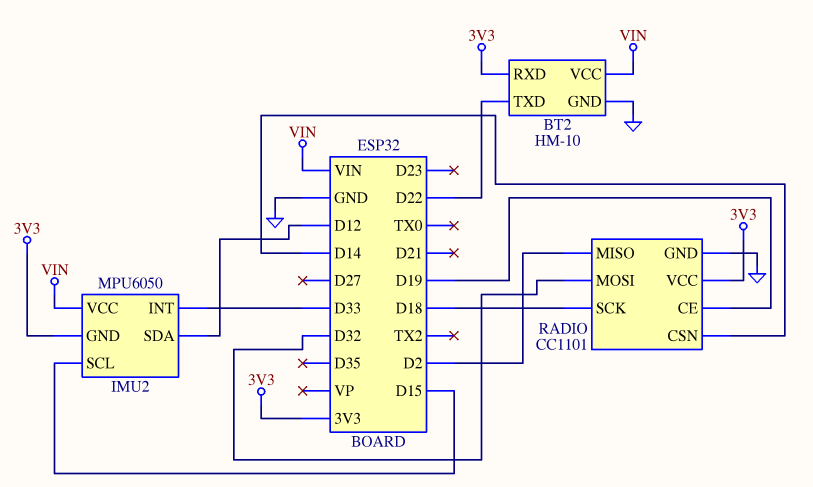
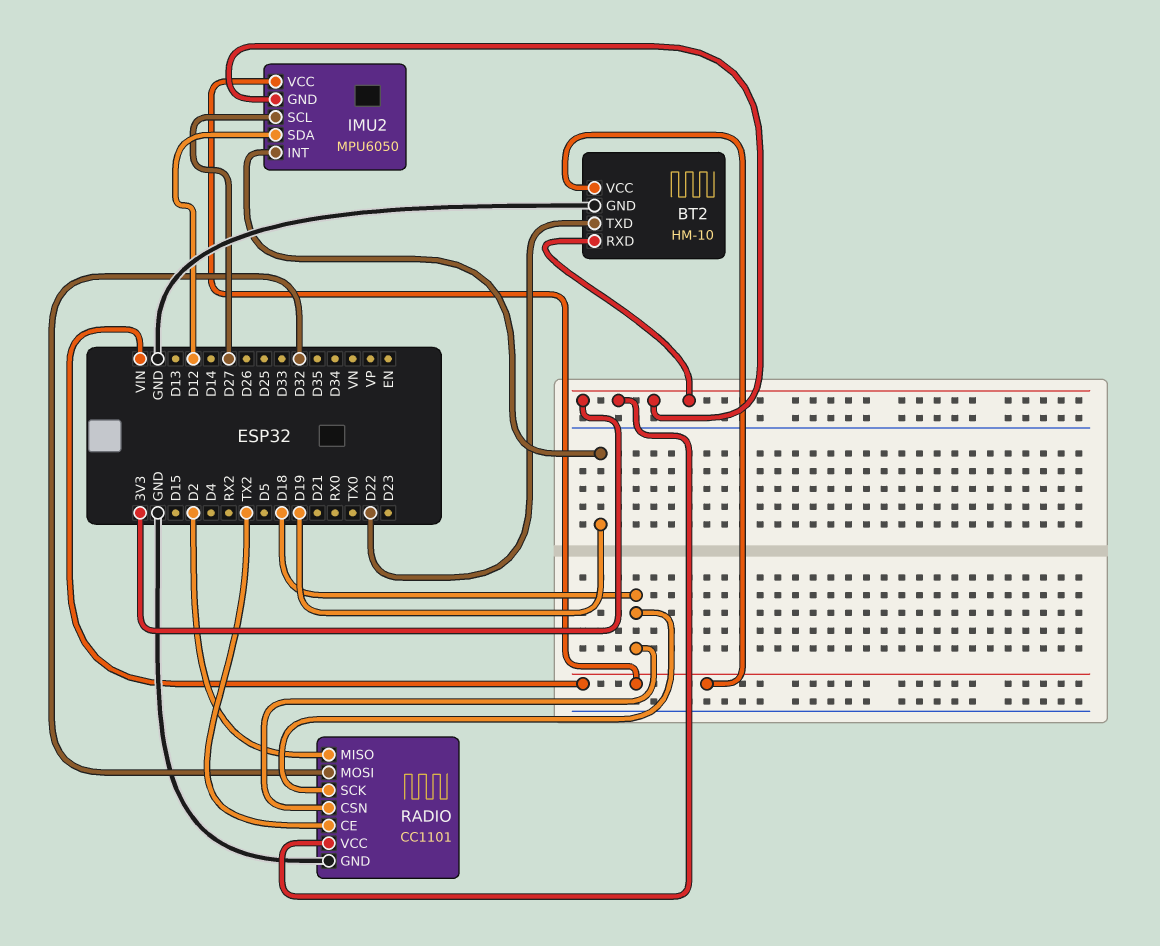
IMU2 pin INT: D33 -> D19
IMU2 pin SCL: D15 -> D27
RADIO pin CE: D19 -> TX2
RADIO pin CSN: D14 -> D18

